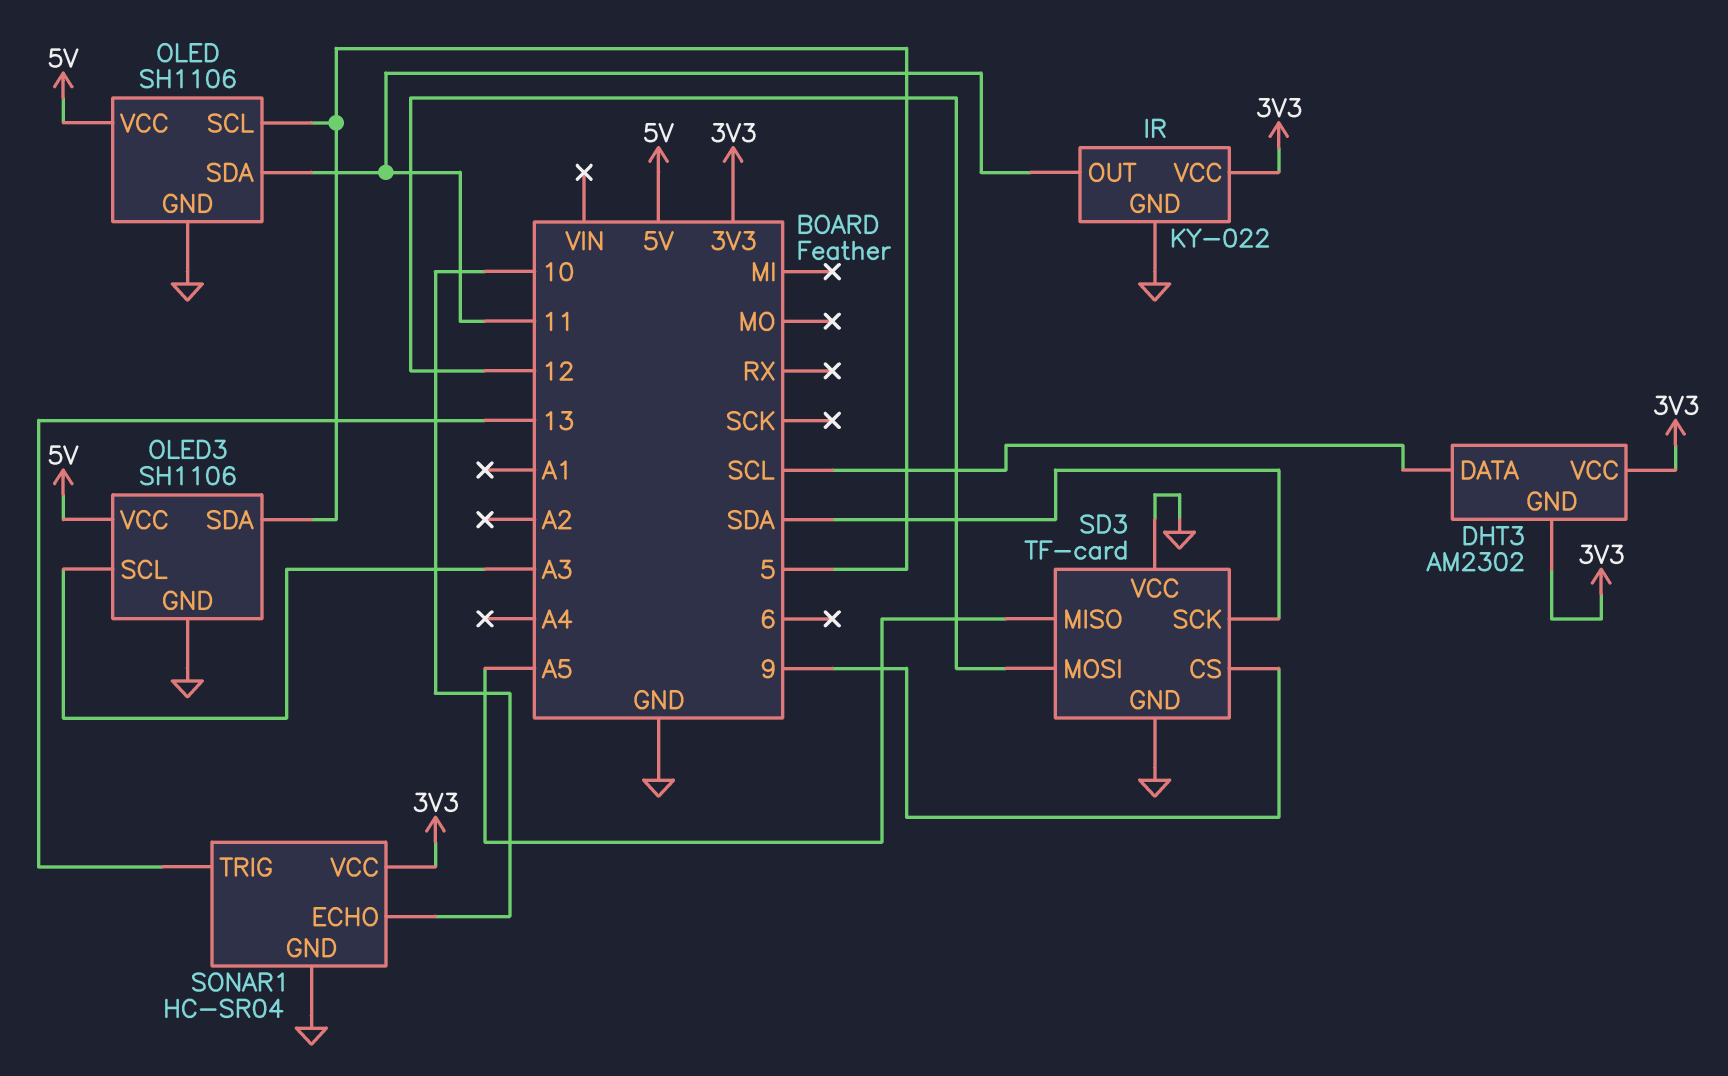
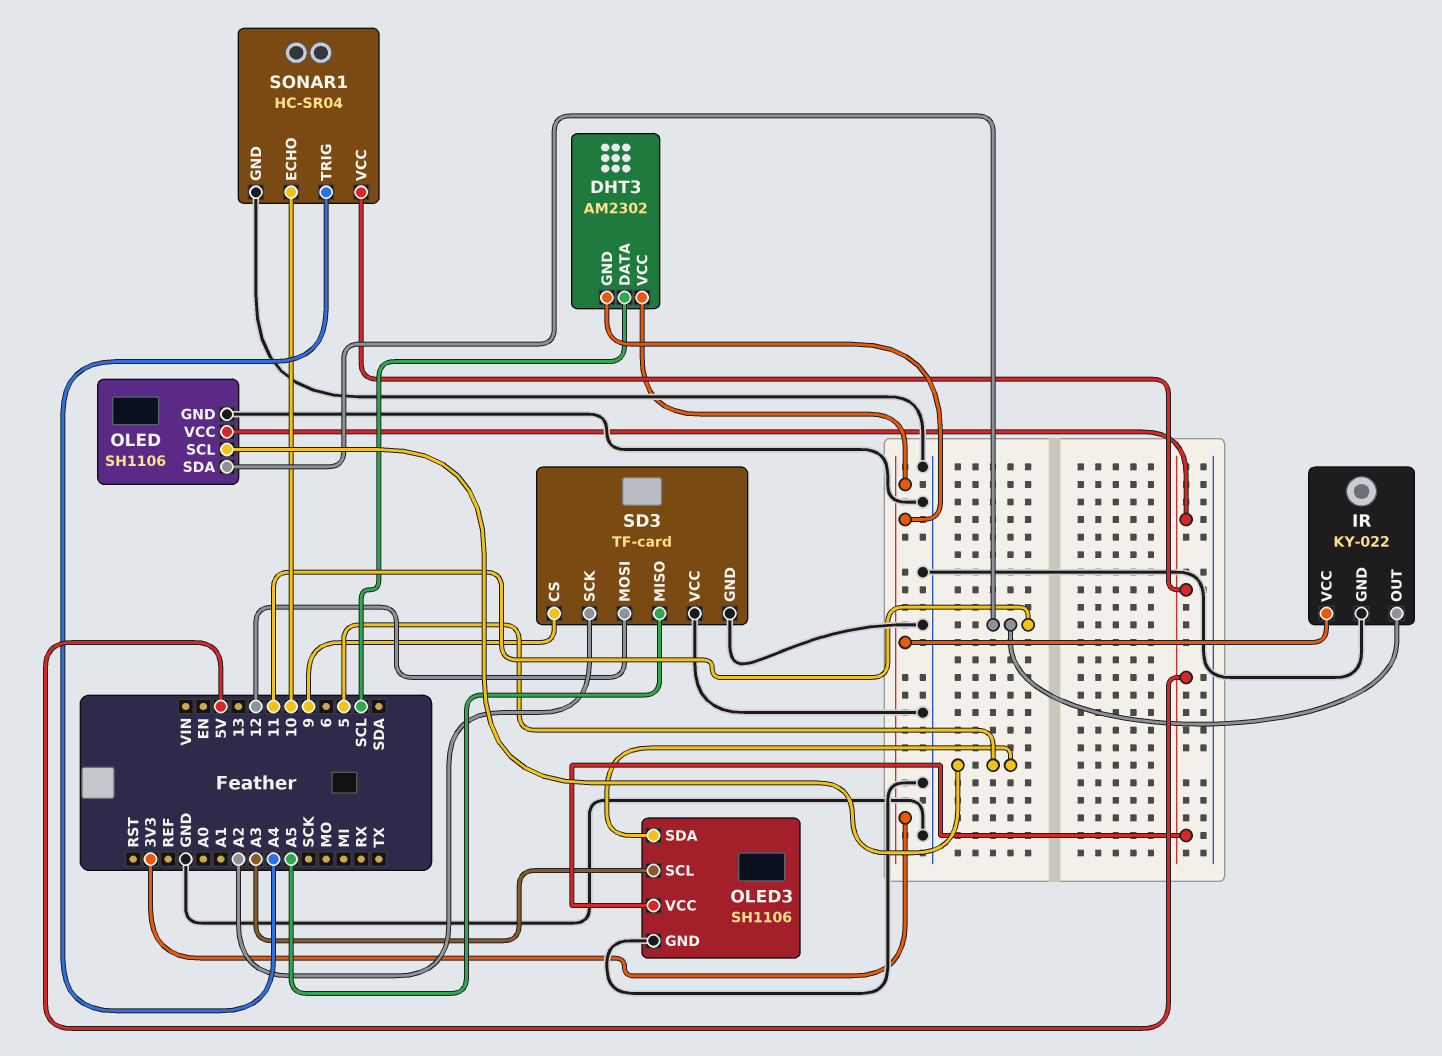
SD3 pin SCK: SDA -> A2
SONAR1 pin TRIG: 13 -> A4
SONAR1 pin VCC: 3V3 -> 5V

